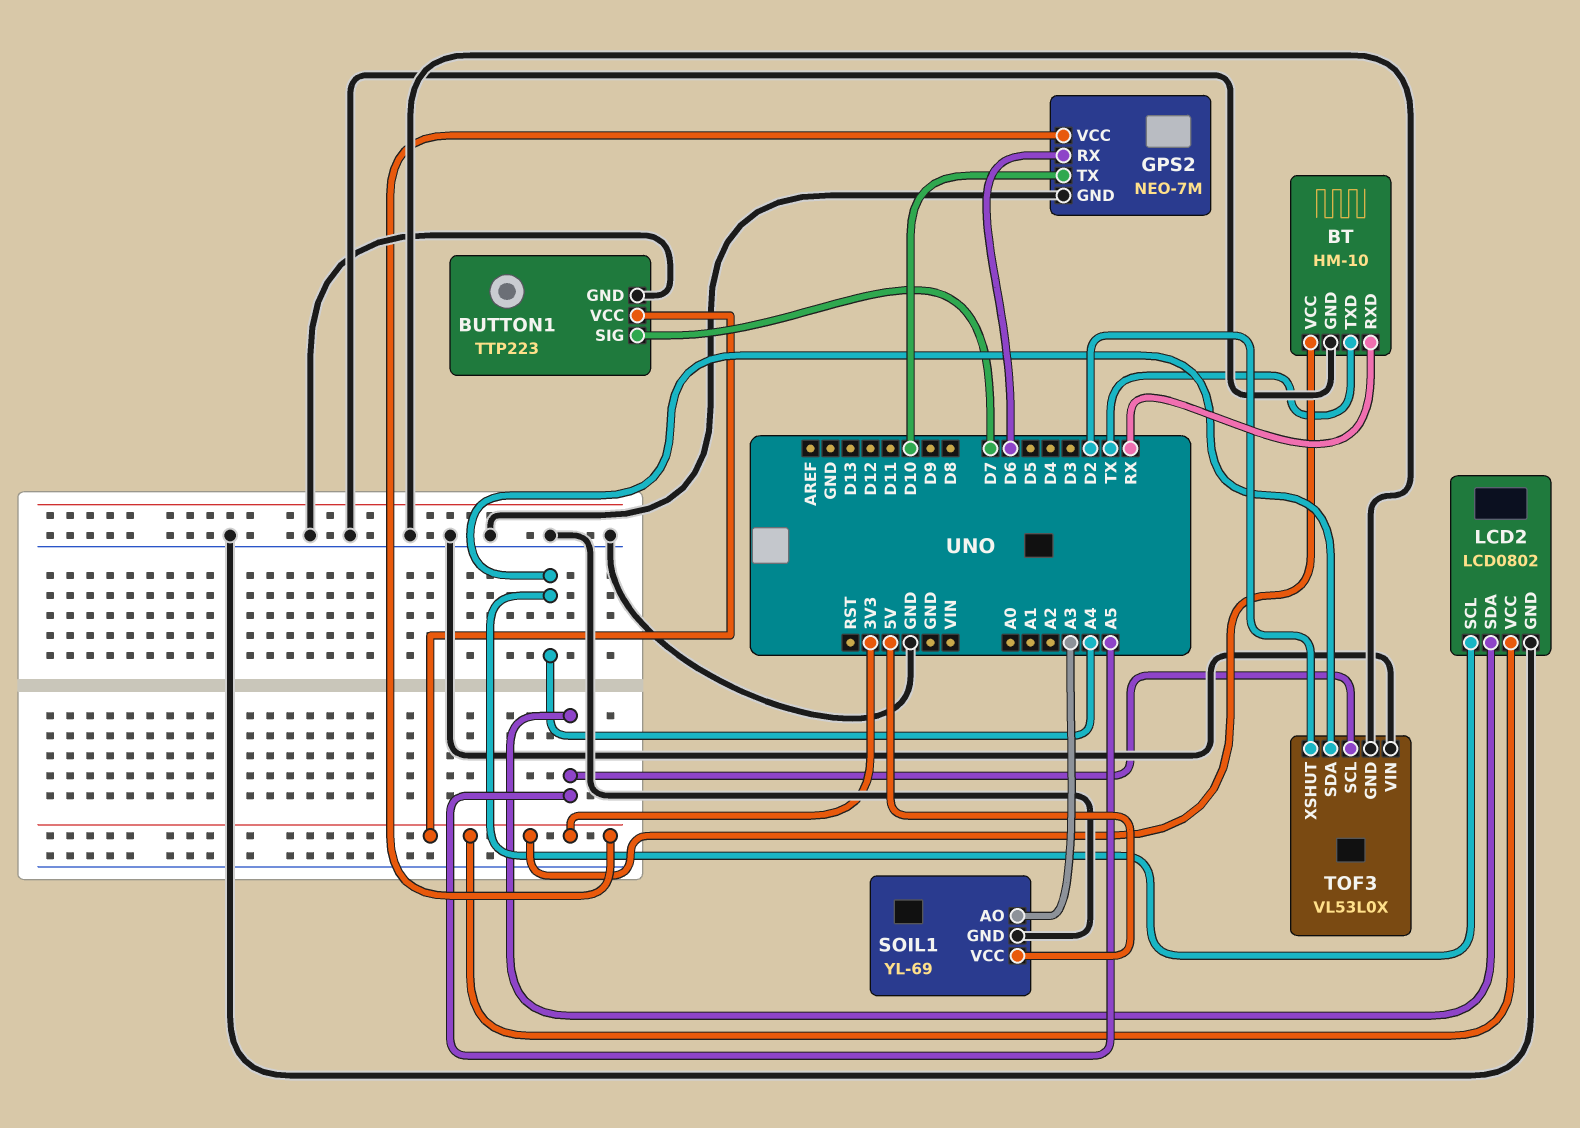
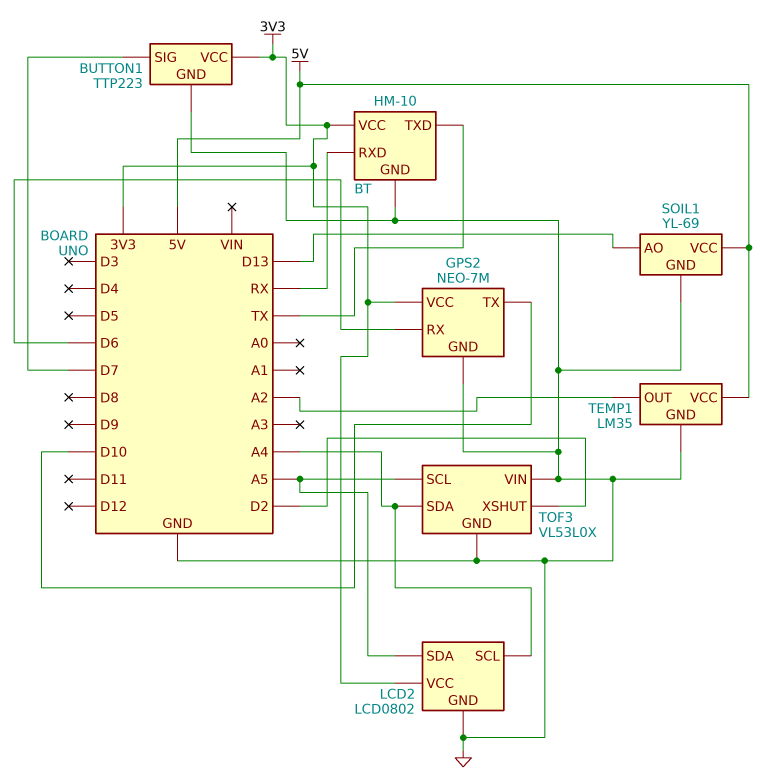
SOIL1 pin AO: A3 -> D13
TEMP1: none -> LM35
TEMP1 pin GND: none -> GND
TEMP1 pin OUT: none -> A2
TEMP1 pin VCC: none -> 5V

